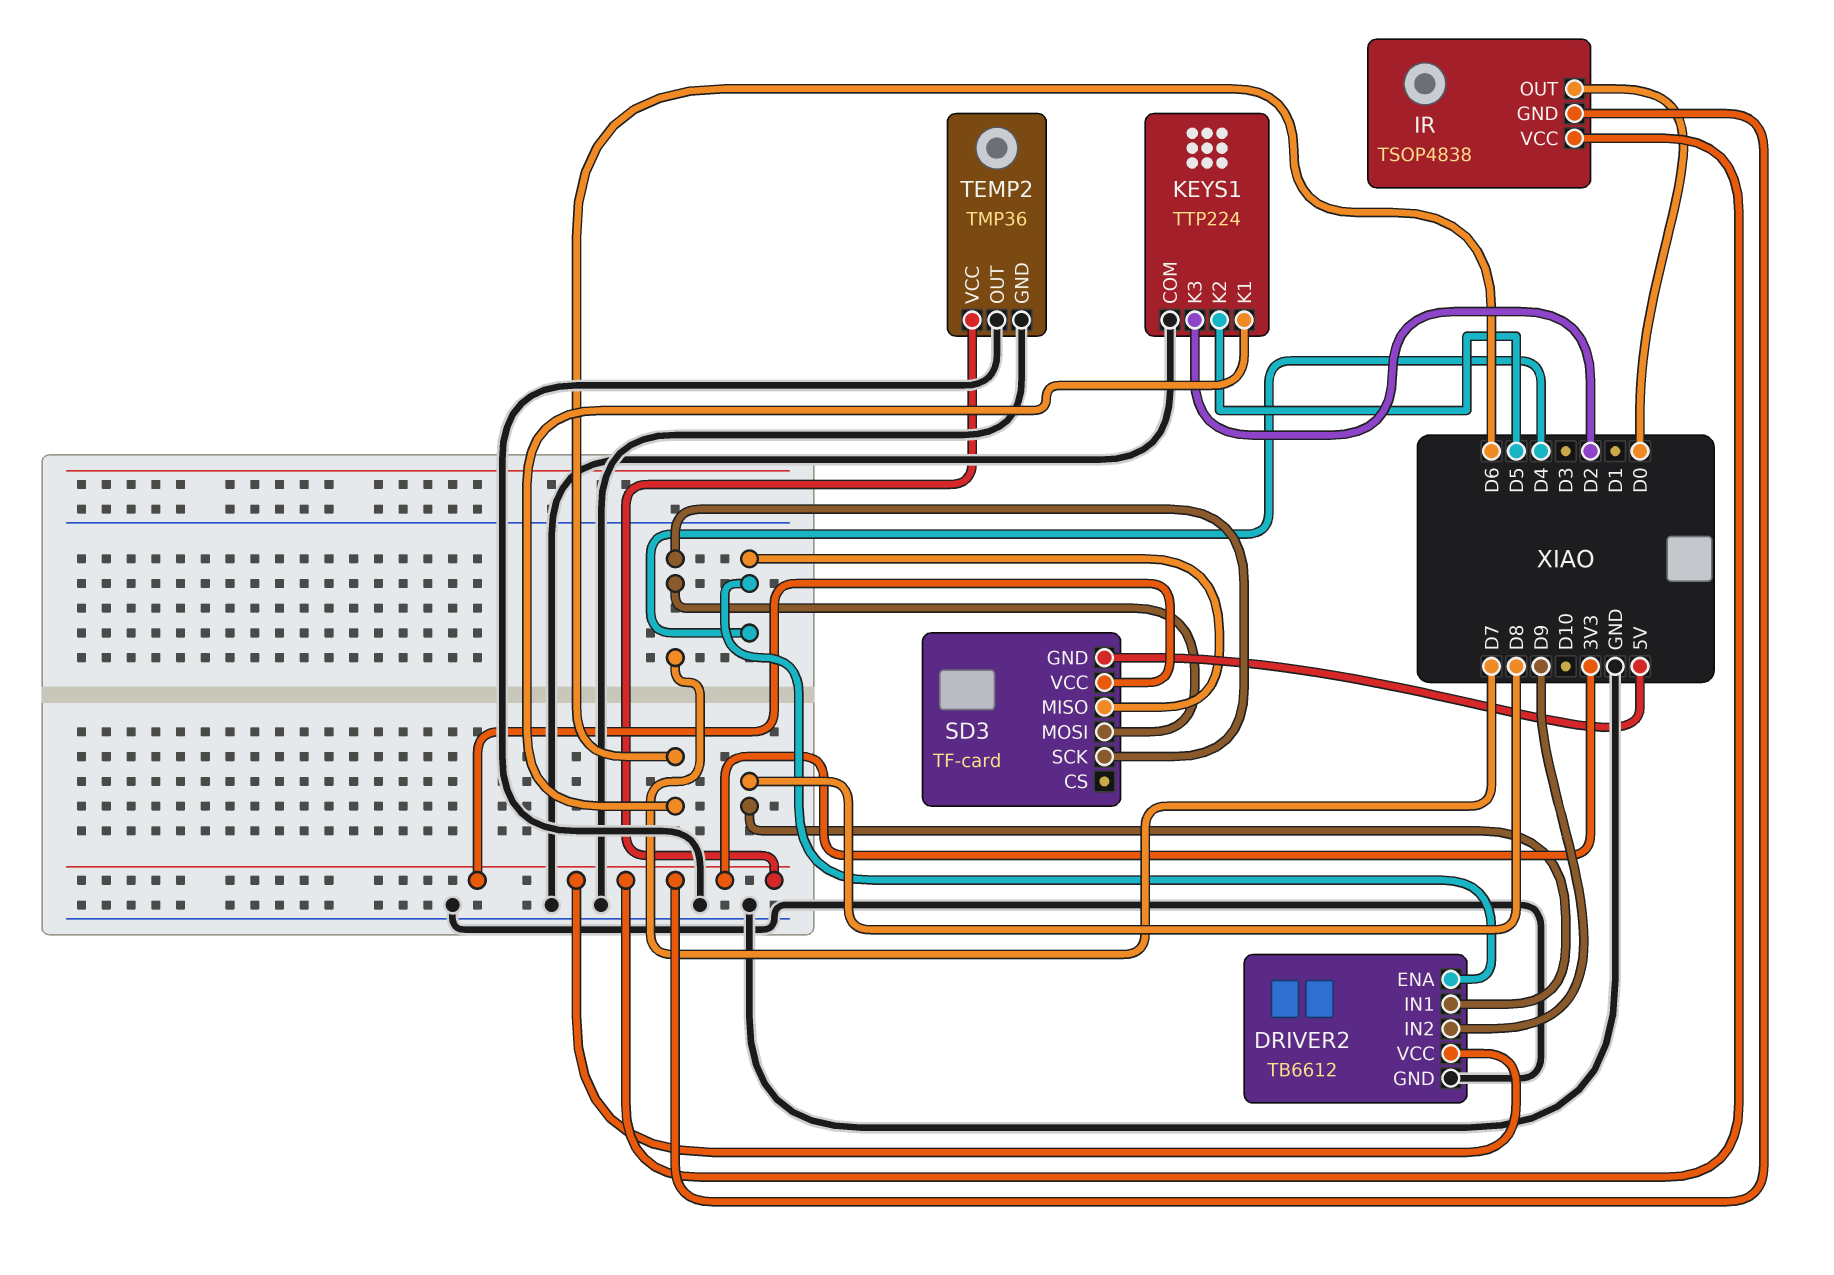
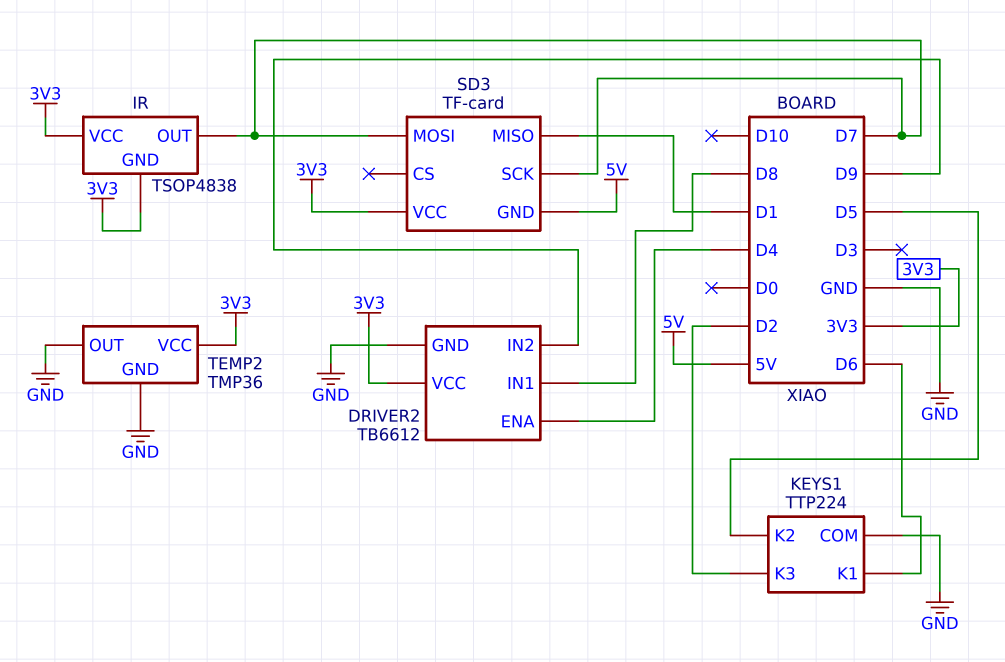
IR pin OUT: D0 -> D7
SD3 pin MISO: D4 -> D1

